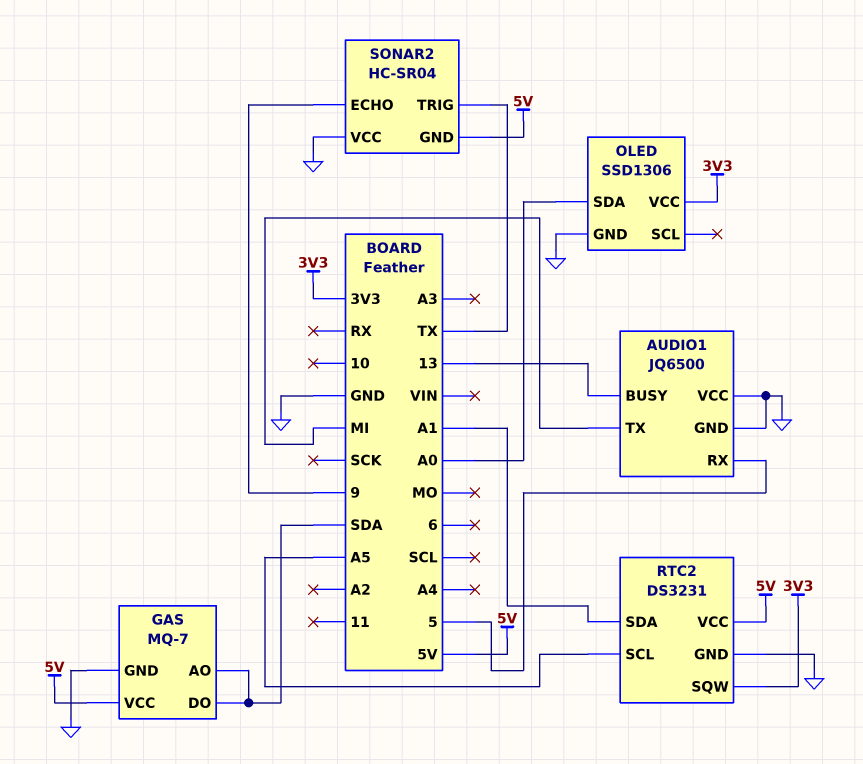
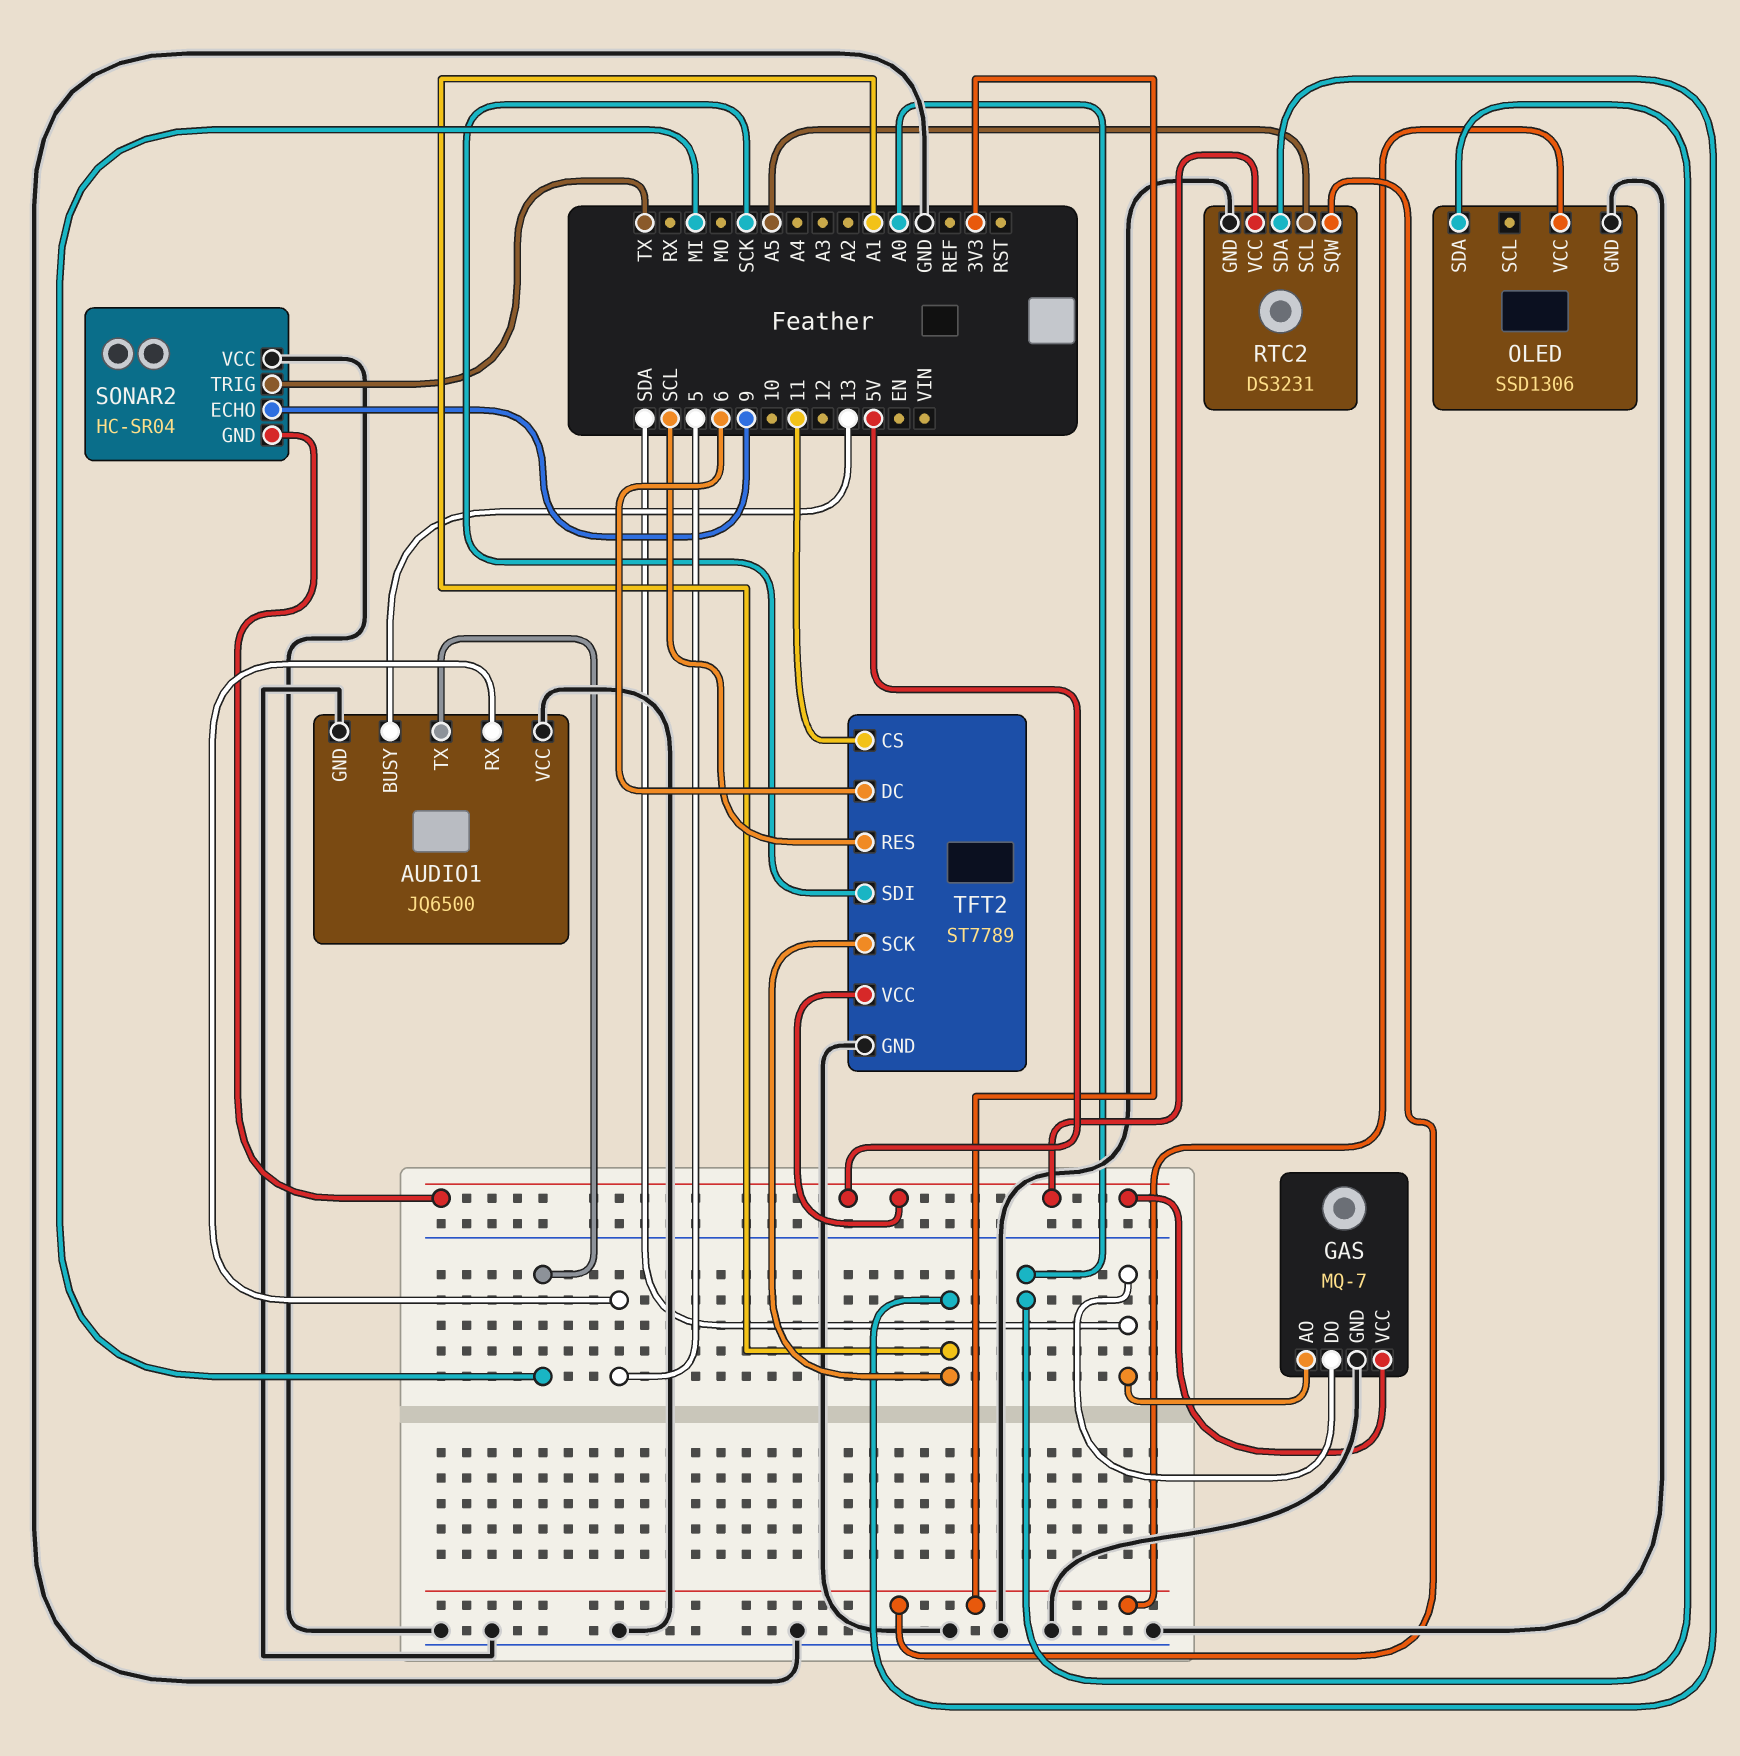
TFT2: none -> ST7789
TFT2 pin CS: none -> 11
TFT2 pin DC: none -> 6
TFT2 pin GND: none -> GND
TFT2 pin RES: none -> SCL
TFT2 pin SCK: none -> A1
TFT2 pin SDI: none -> SCK
TFT2 pin VCC: none -> 5V

